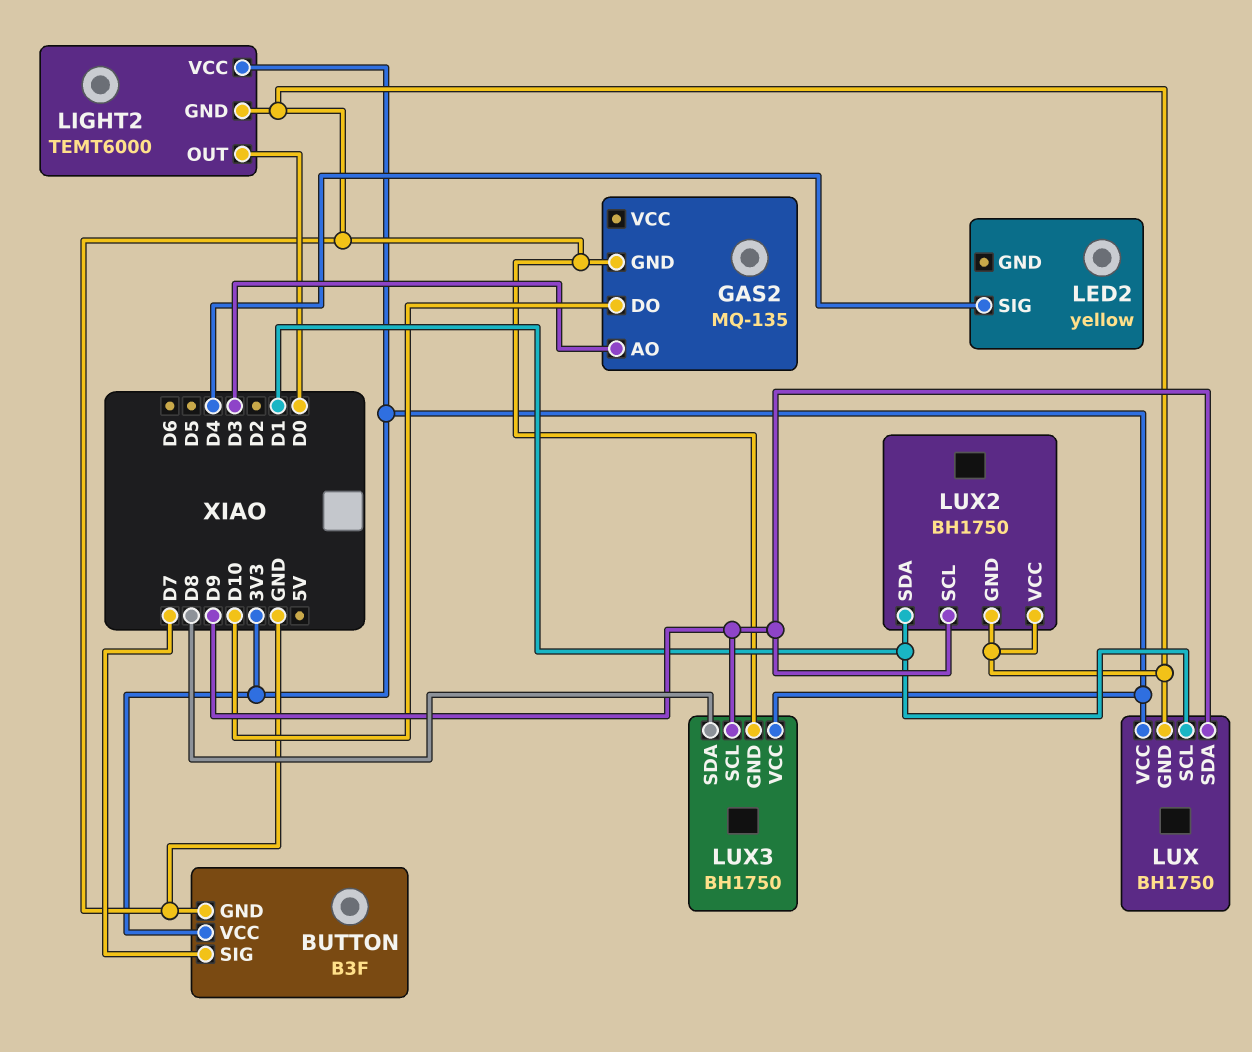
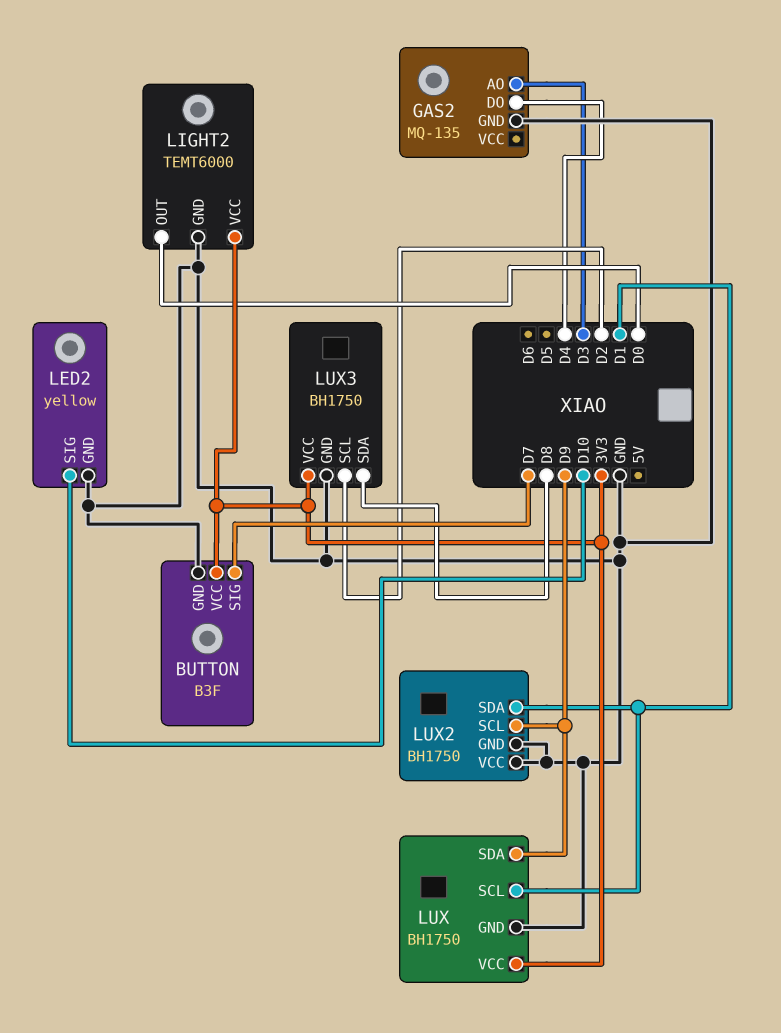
GAS2 pin DO: D10 -> D4
LED2 pin GND: none -> GND
LED2 pin SIG: D4 -> D10
LUX3 pin SCL: D9 -> D2

